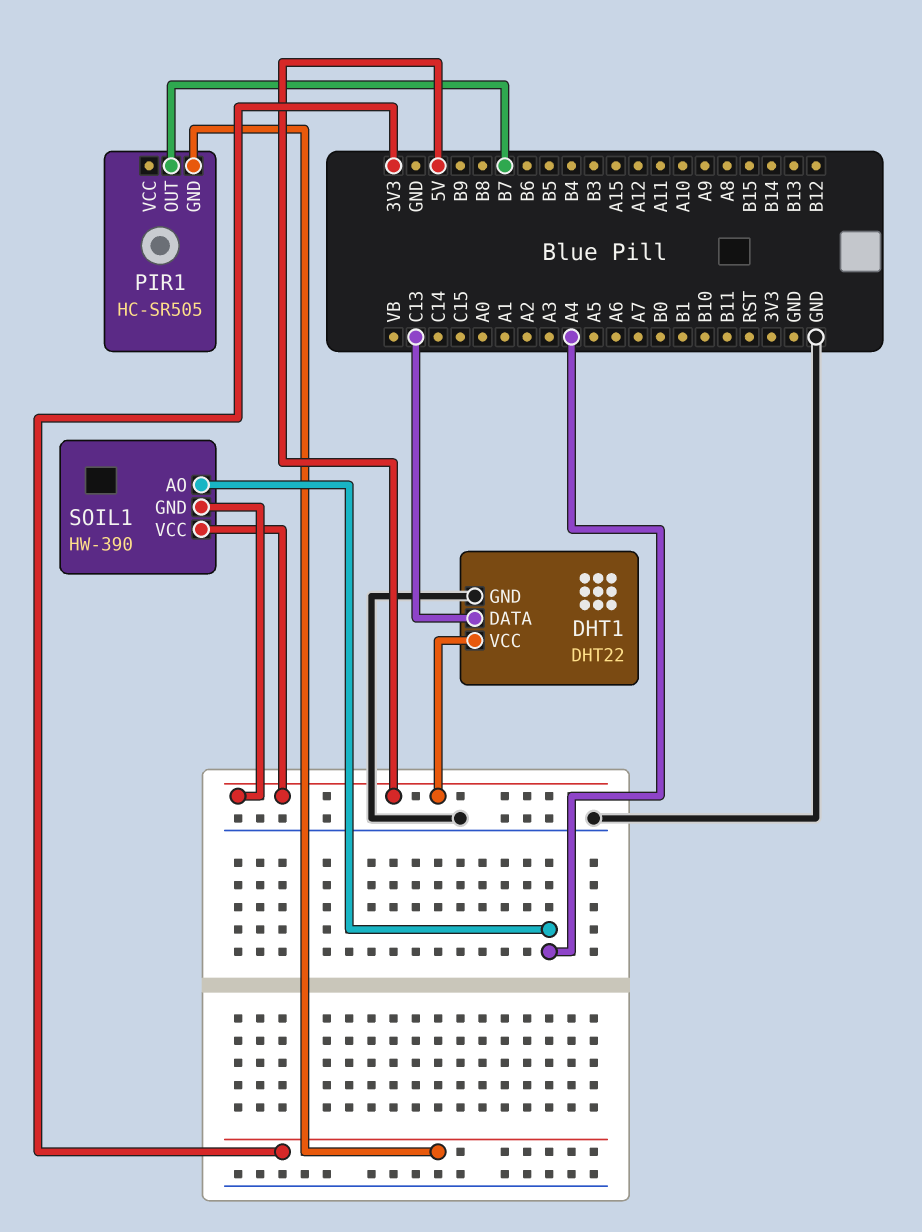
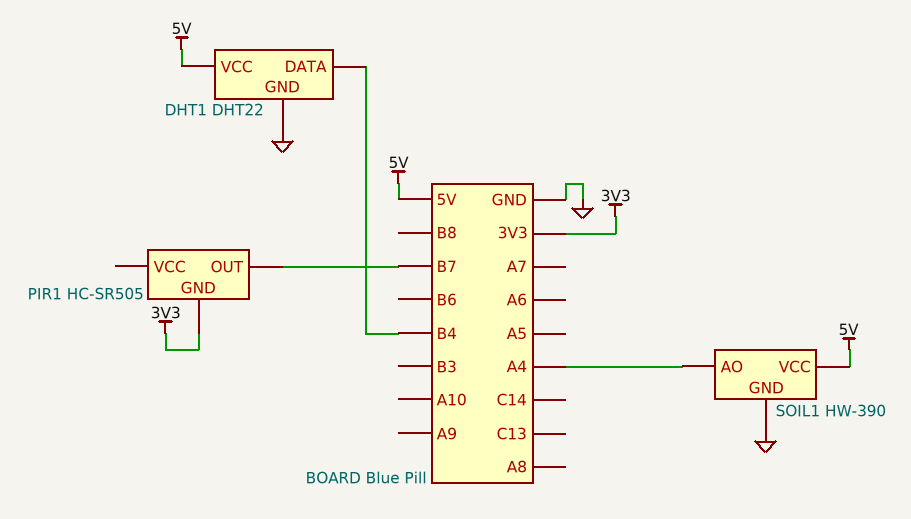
DHT1 pin DATA: C13 -> B4
SOIL1 pin GND: 5V -> GND

